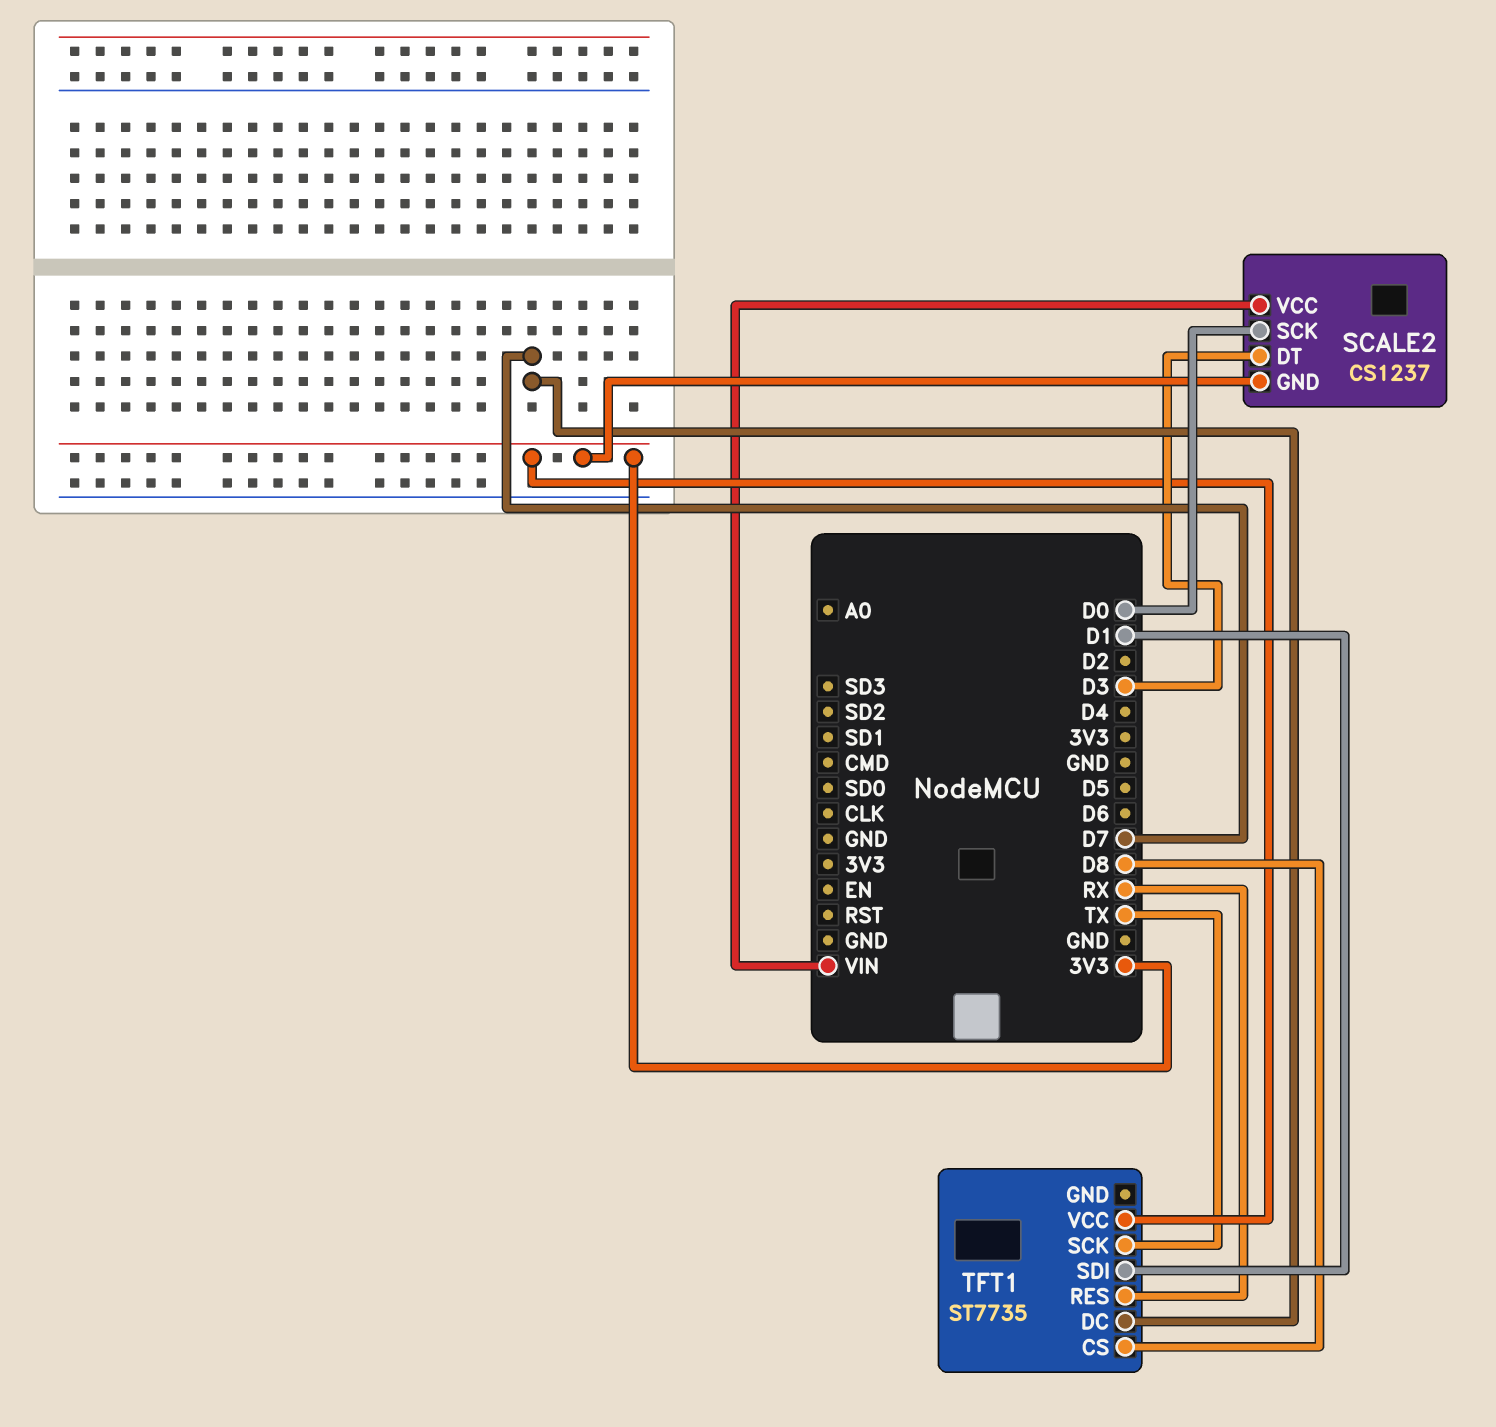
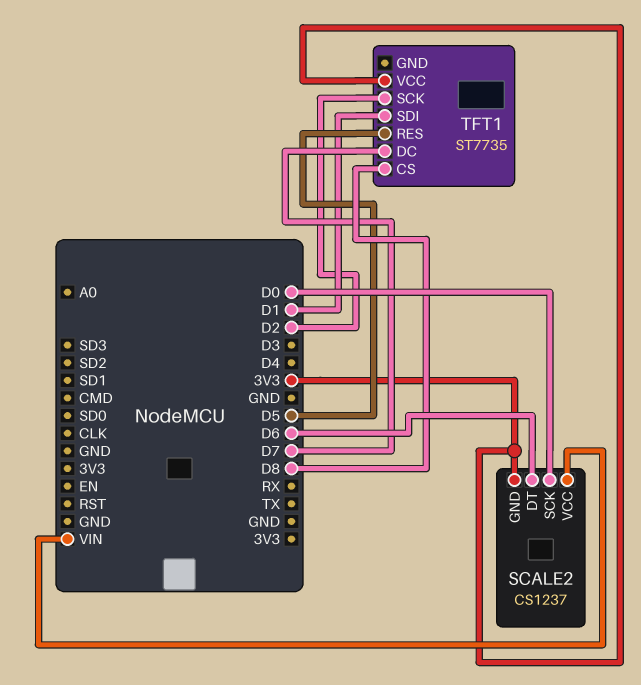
SCALE2 pin DT: D3 -> D6
TFT1 pin RES: RX -> D5
TFT1 pin SCK: TX -> D2

